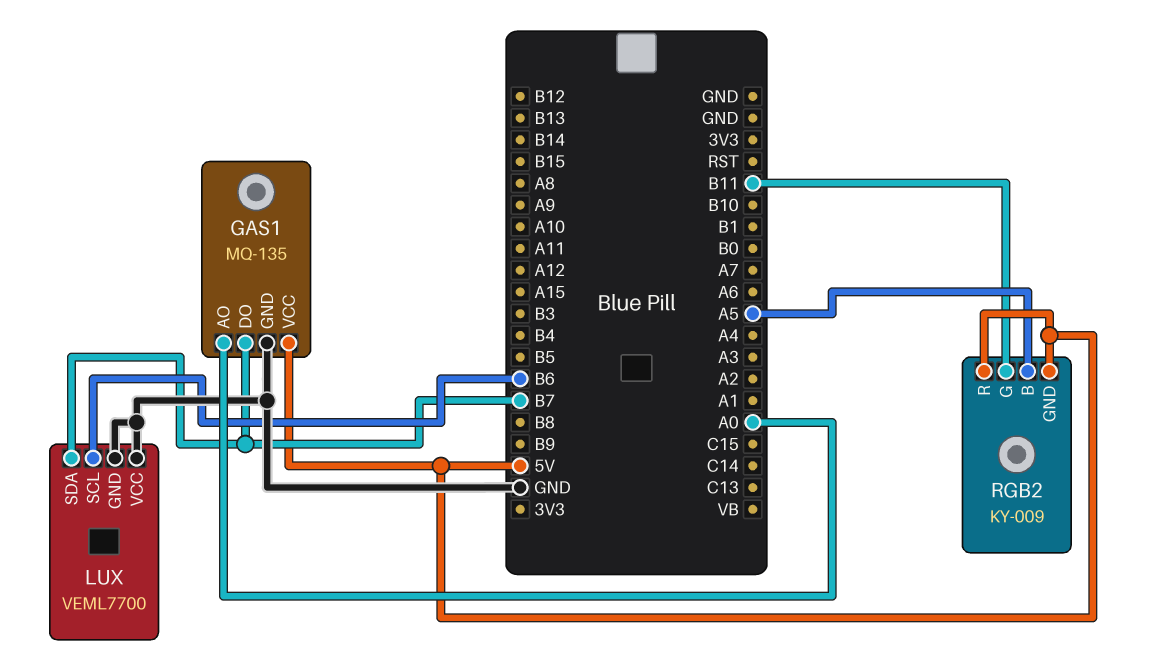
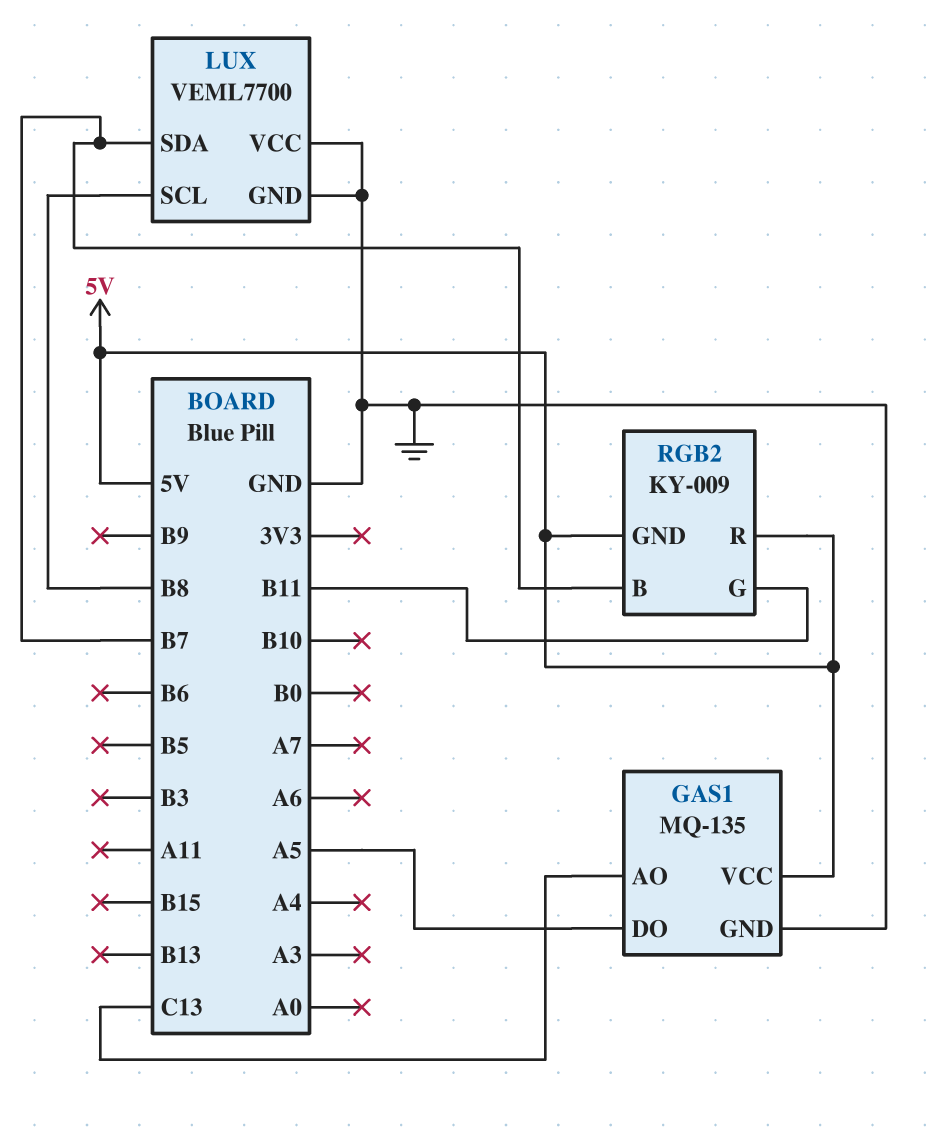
GAS1 pin AO: A0 -> C13
GAS1 pin DO: B7 -> A5
LUX pin SCL: B6 -> B8
RGB2 pin B: A5 -> B7

